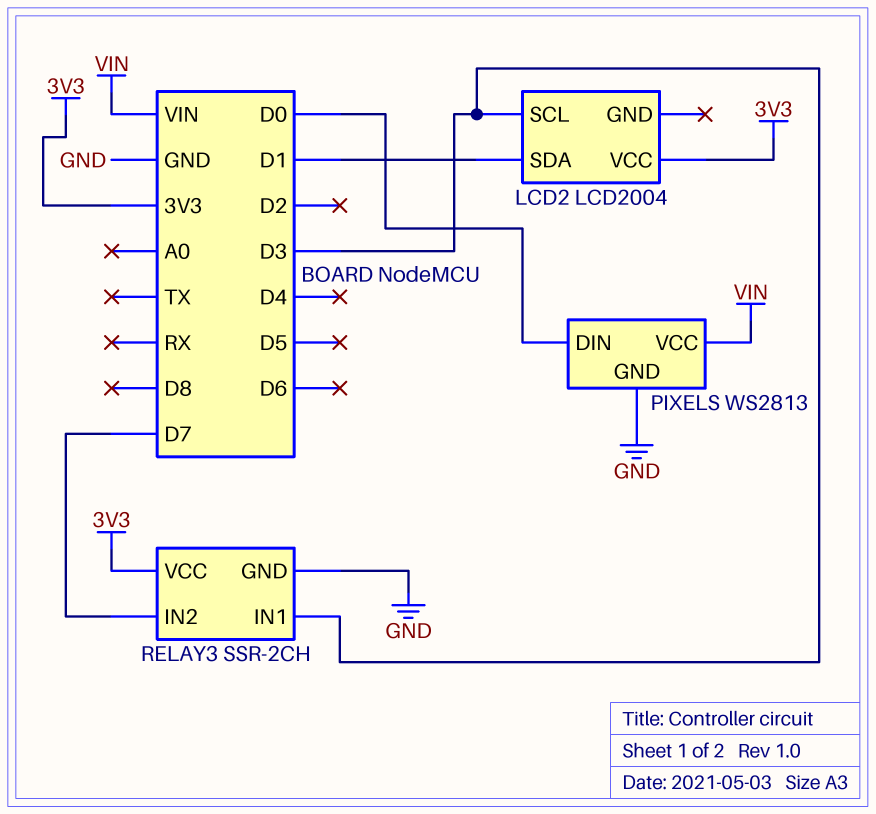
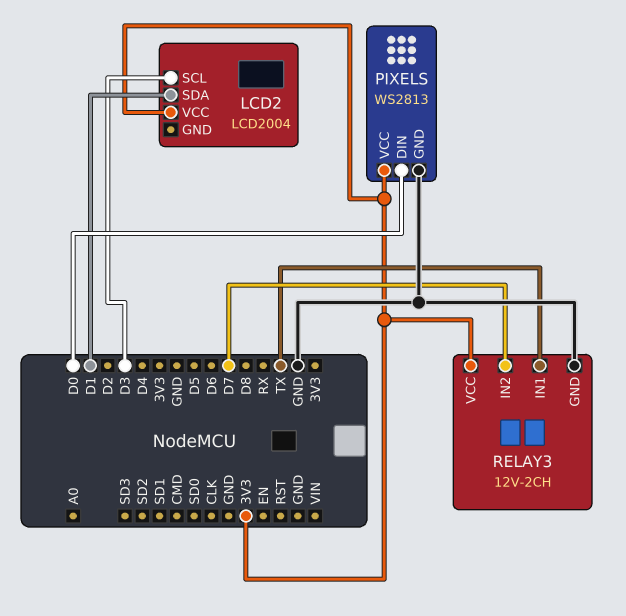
PIXELS pin VCC: VIN -> 3V3
RELAY3: SSR-2CH -> 12V-2CH
RELAY3 pin IN1: D3 -> TX

